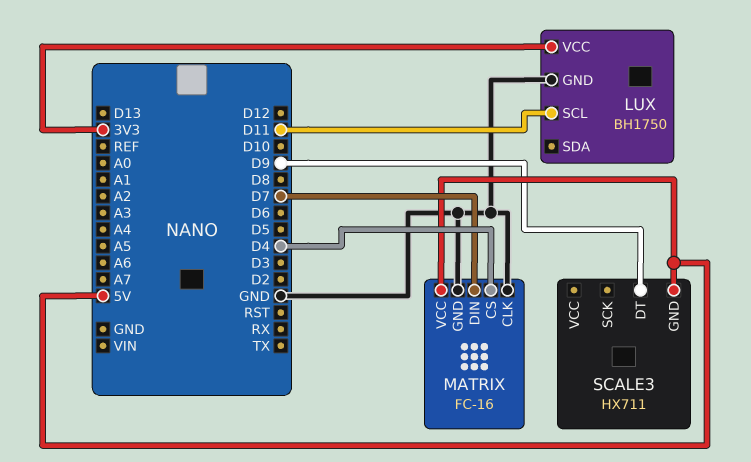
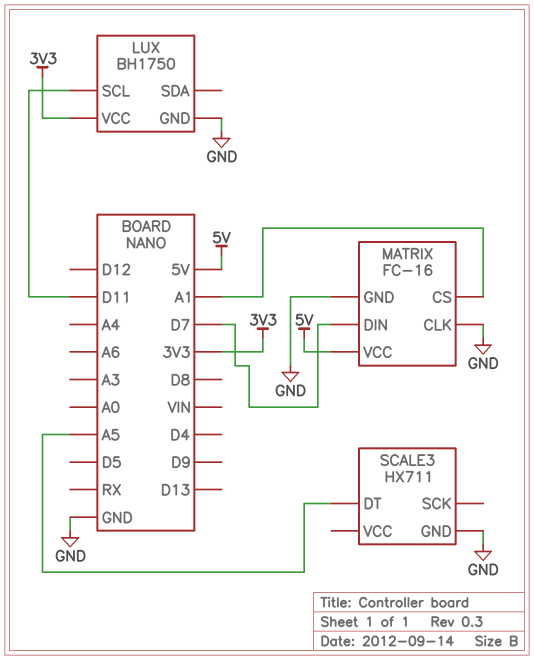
MATRIX pin CS: D4 -> A1
SCALE3 pin DT: D9 -> A5
SCALE3 pin GND: 5V -> GND

